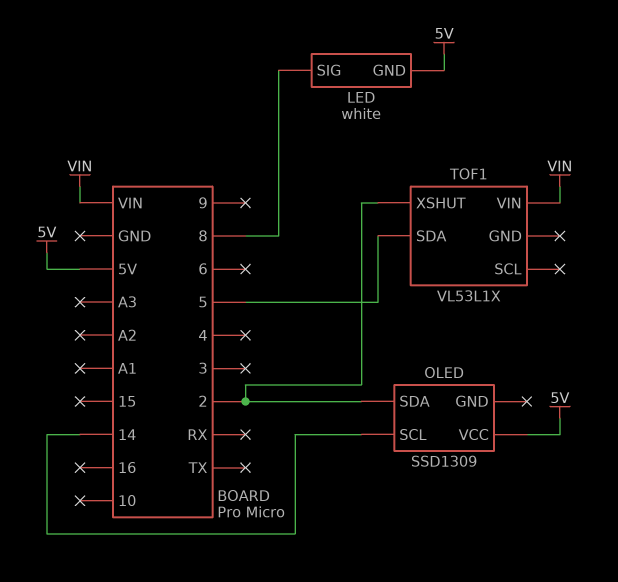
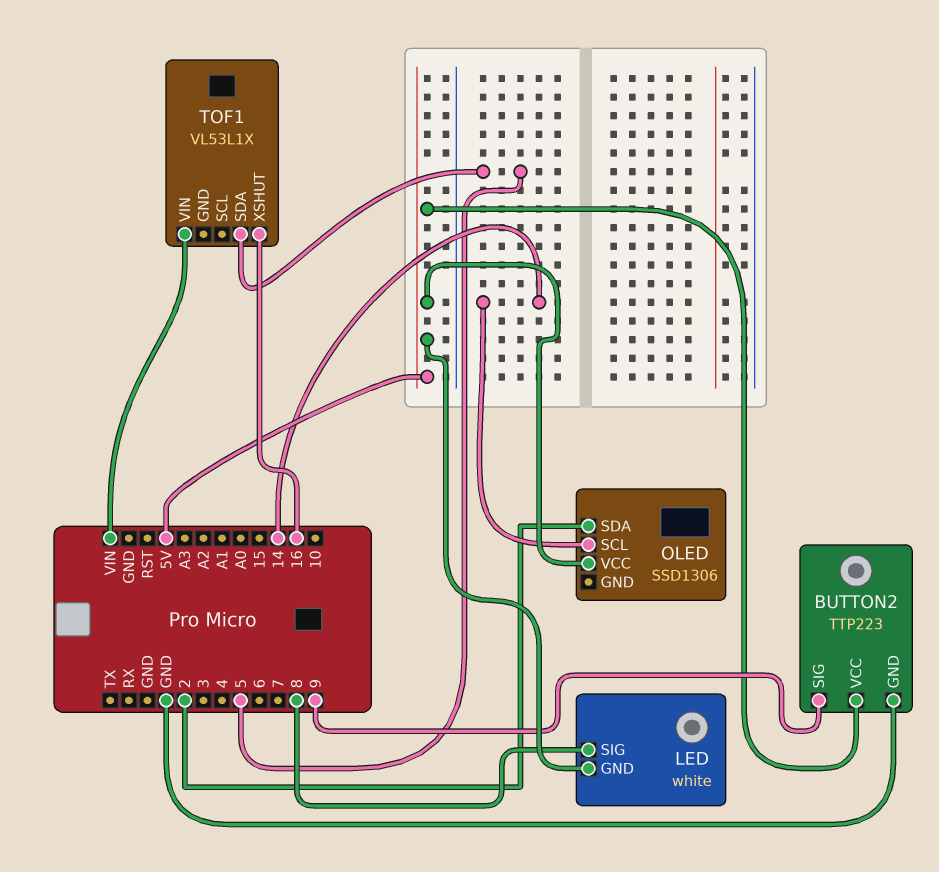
BUTTON2: none -> TTP223
BUTTON2 pin GND: none -> GND
BUTTON2 pin SIG: none -> 9
BUTTON2 pin VCC: none -> 5V
OLED: SSD1309 -> SSD1306
TOF1 pin XSHUT: 2 -> 16

